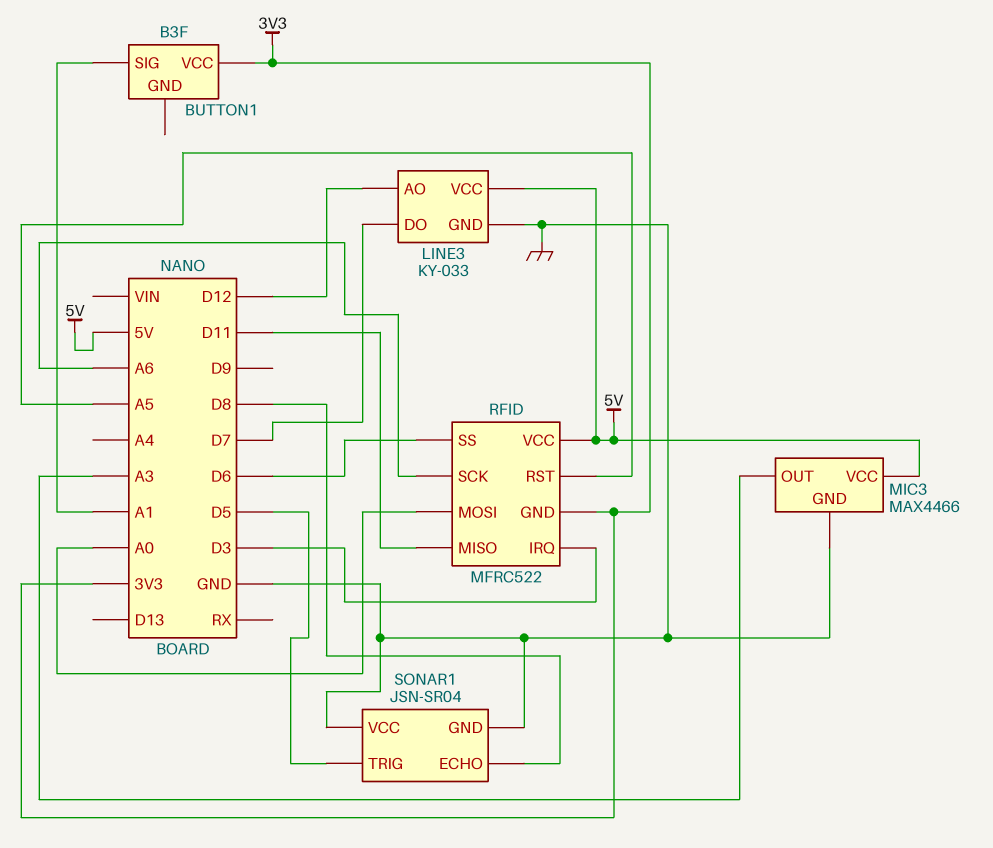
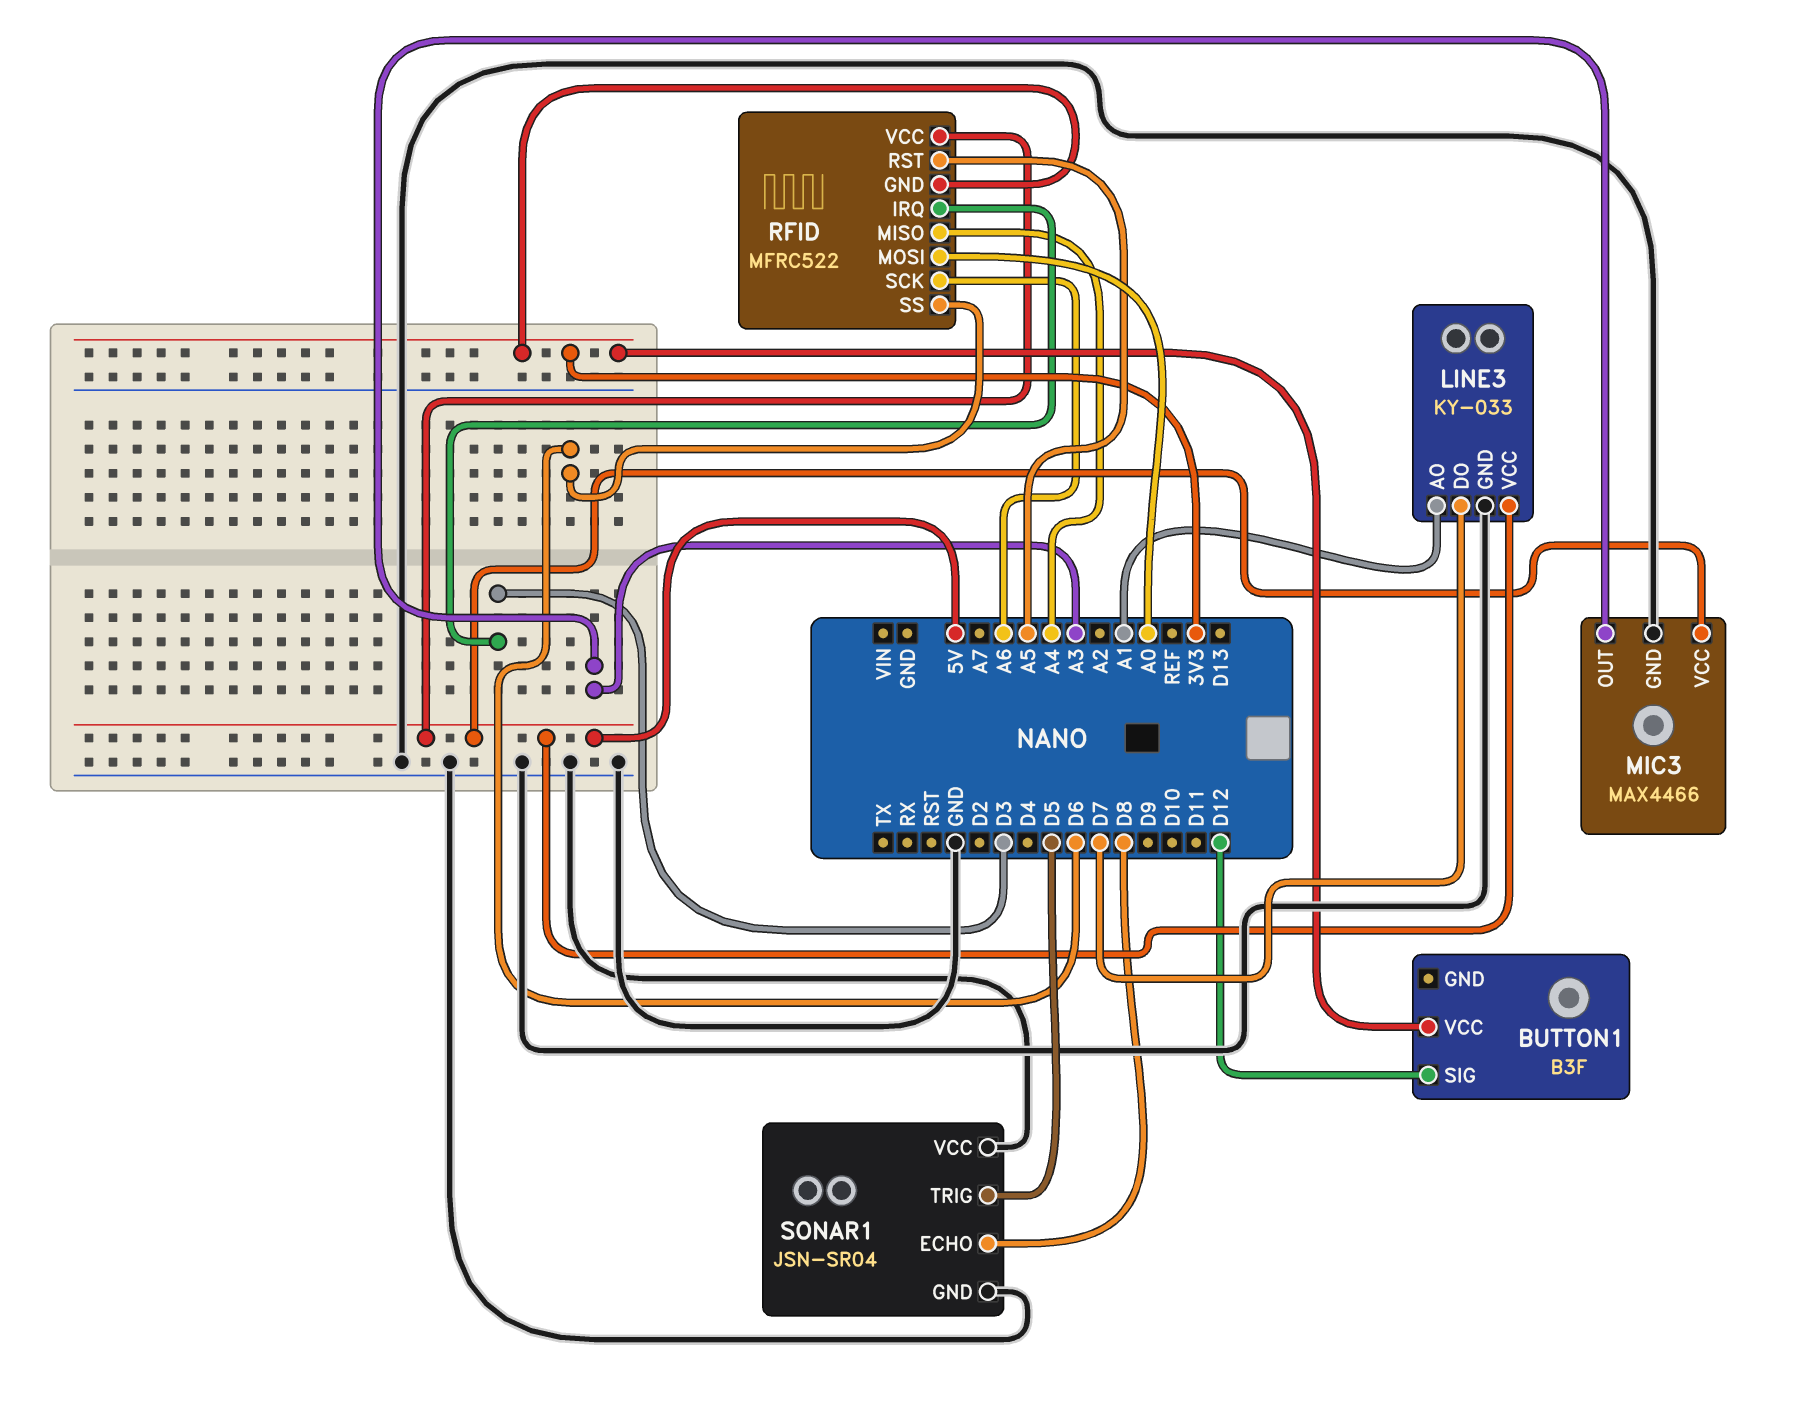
BUTTON1 pin SIG: A1 -> D12
LINE3 pin AO: D12 -> A1
RFID pin MISO: D11 -> A4

